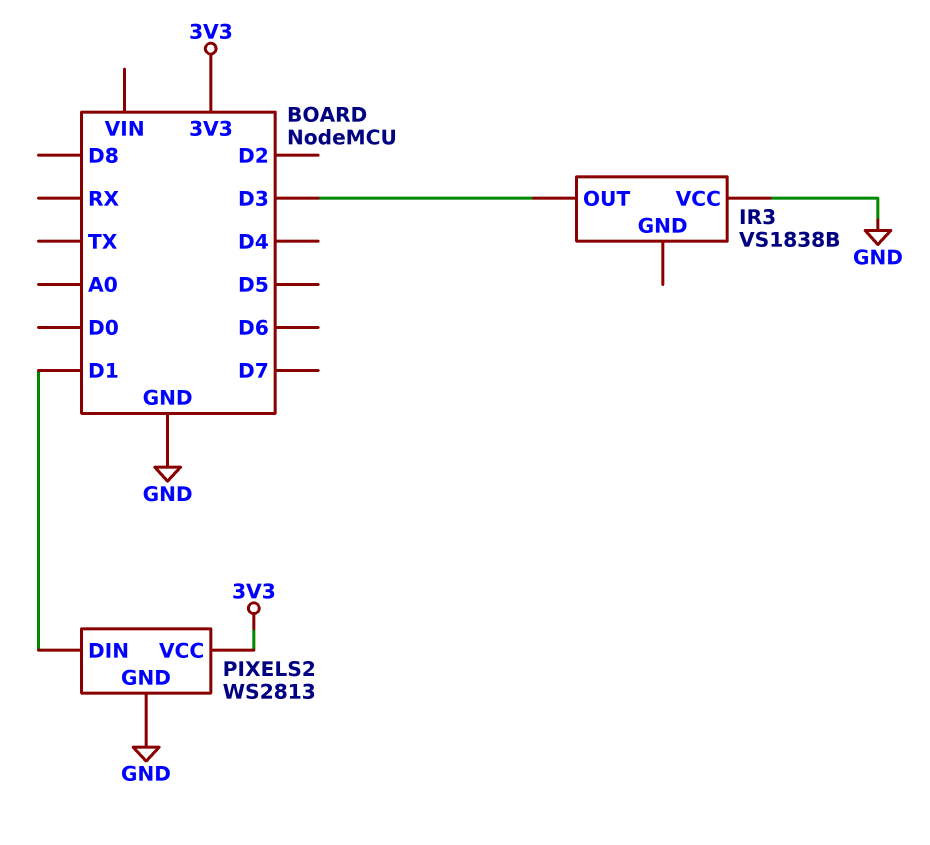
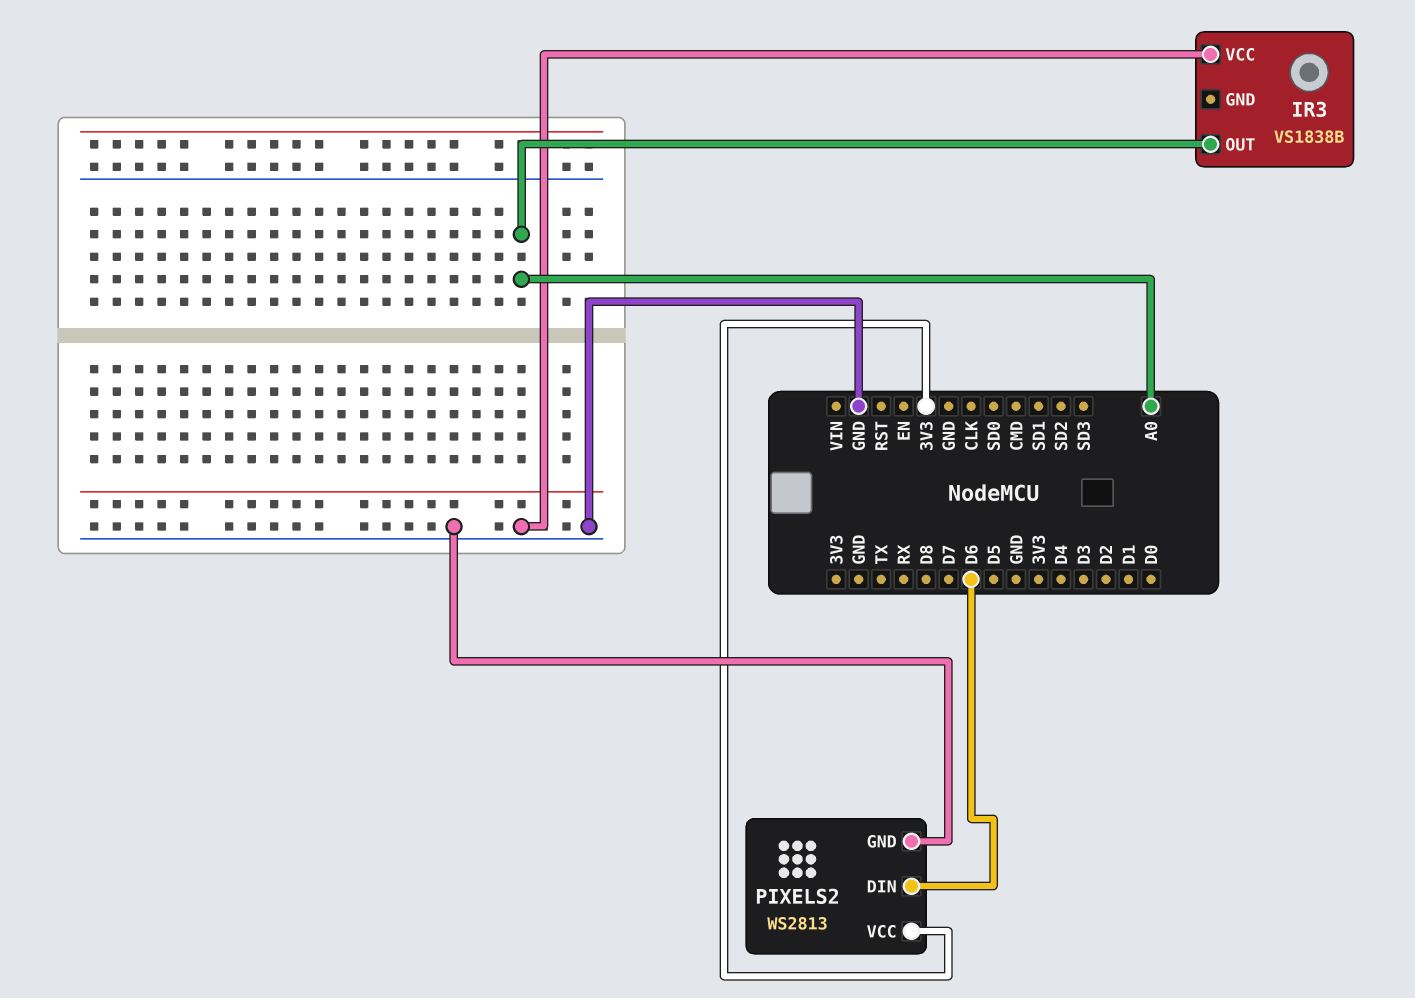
IR3 pin OUT: D3 -> A0
PIXELS2 pin DIN: D1 -> D6

